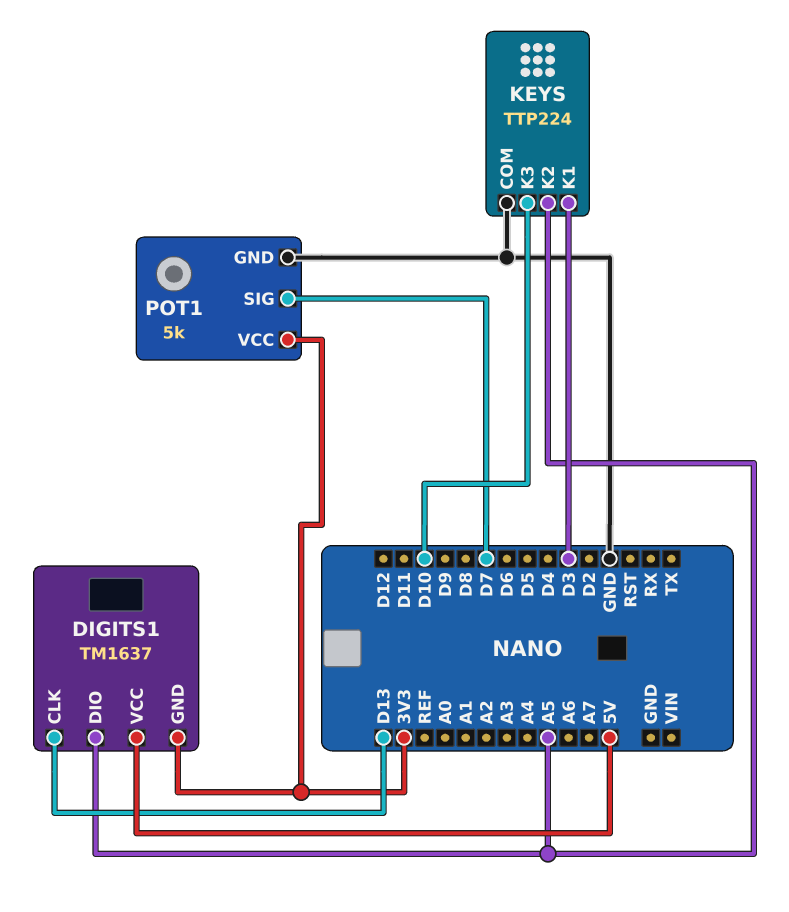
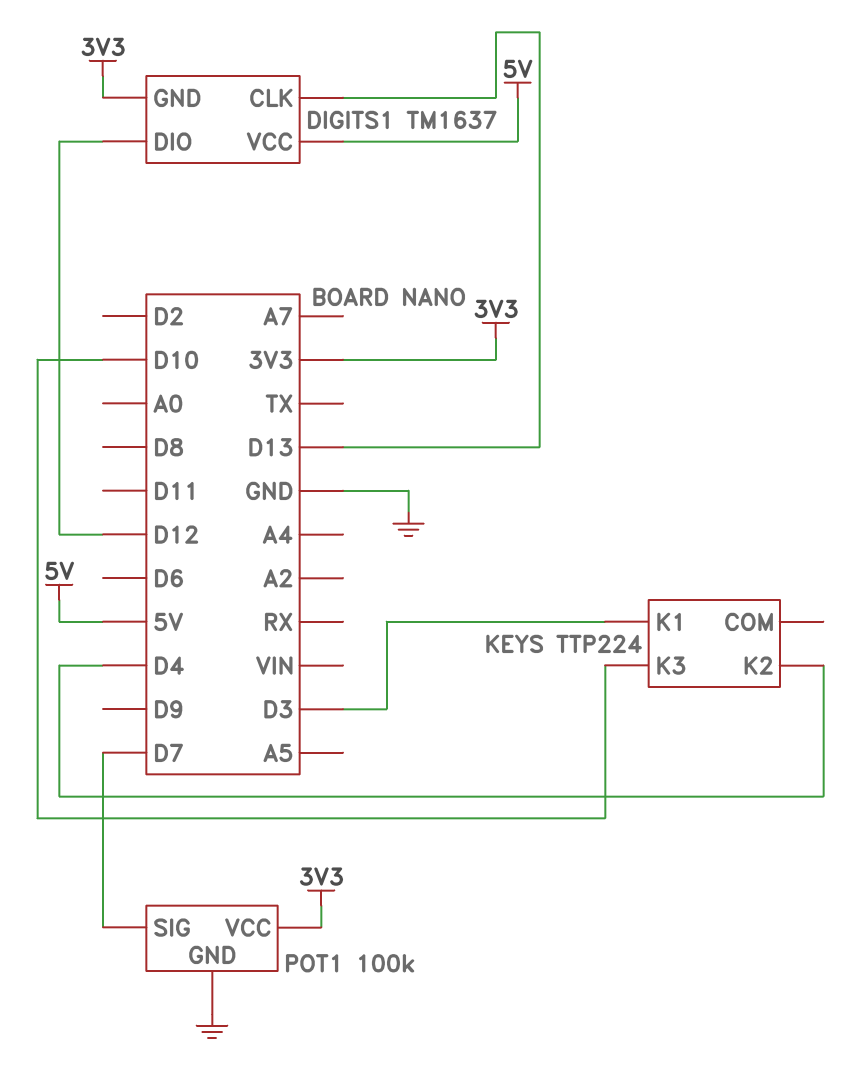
DIGITS1 pin DIO: A5 -> D12
KEYS pin COM: GND -> none
KEYS pin K2: A5 -> D4
POT1: 5k -> 100k

